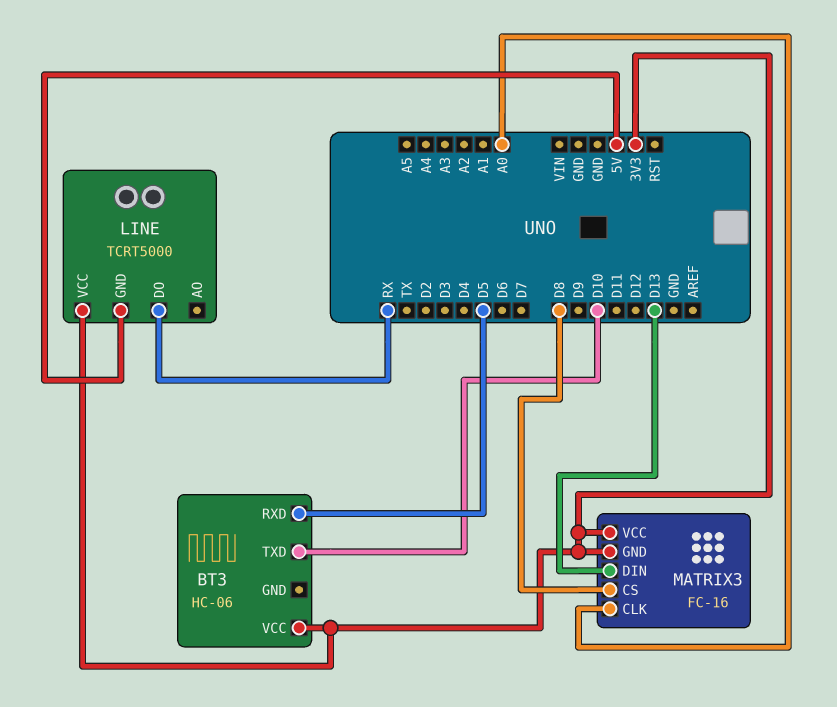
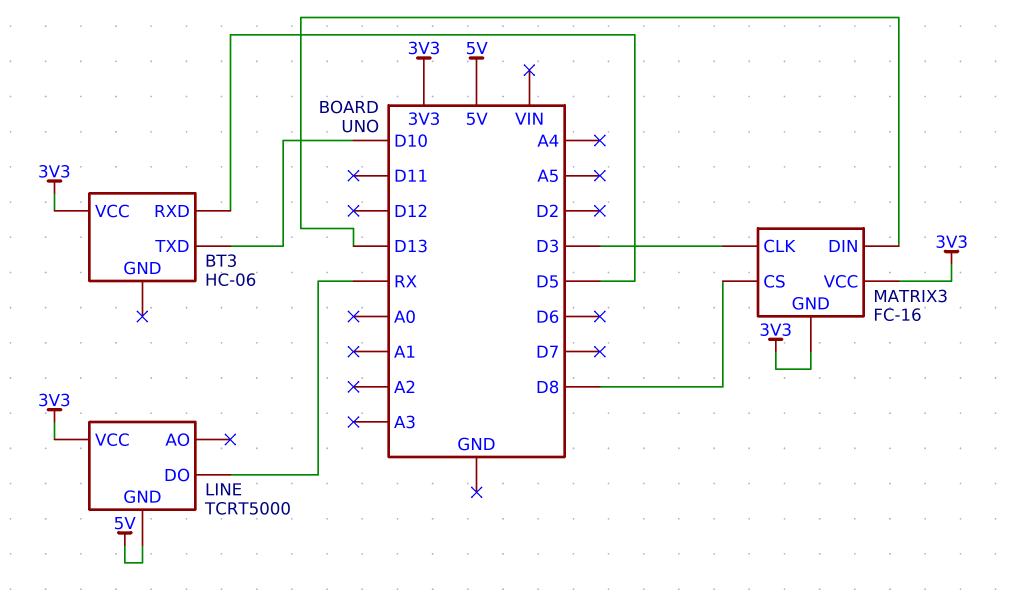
MATRIX3 pin CLK: A0 -> D3

